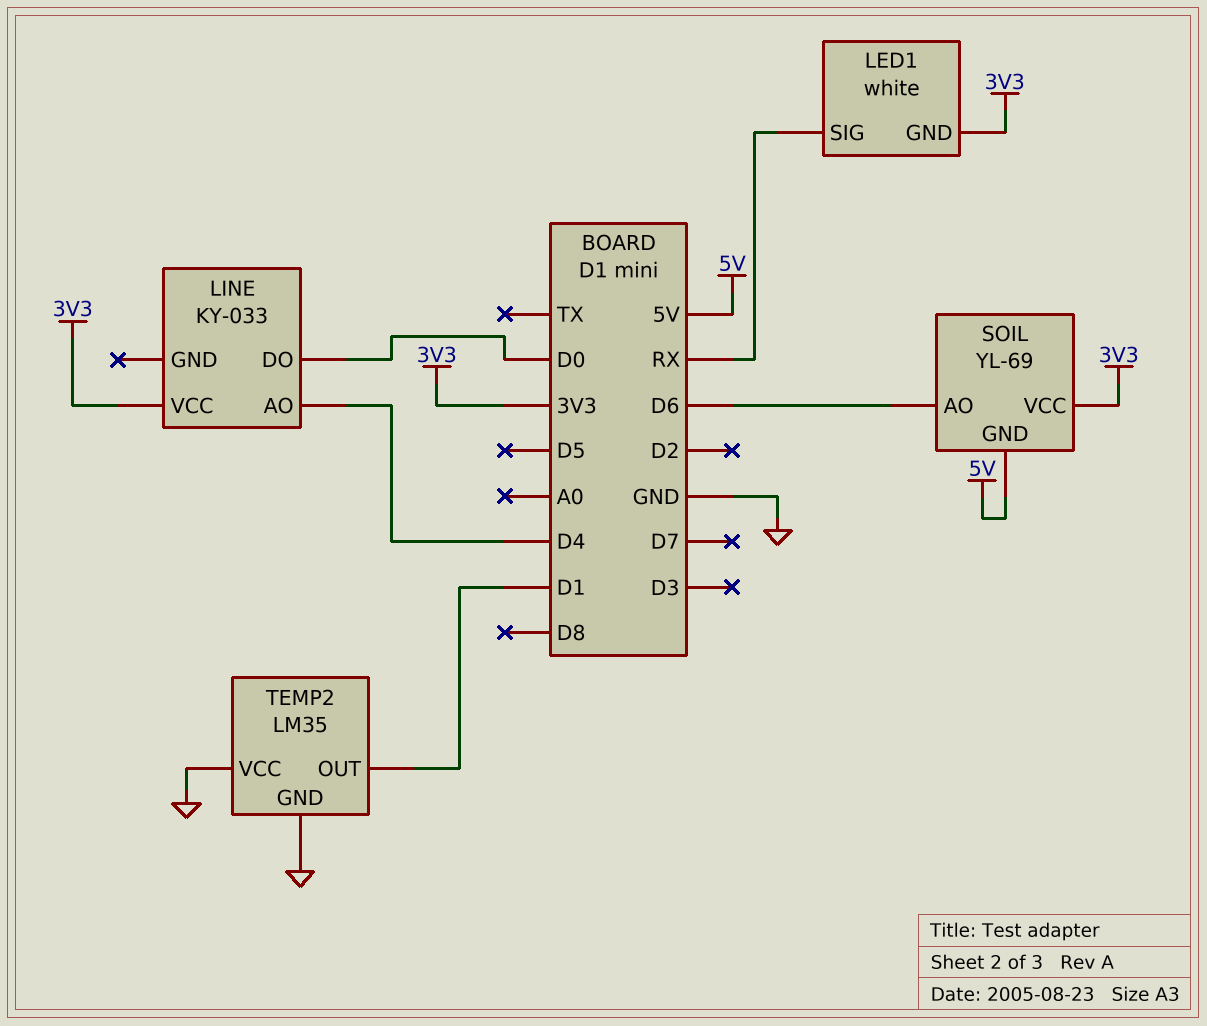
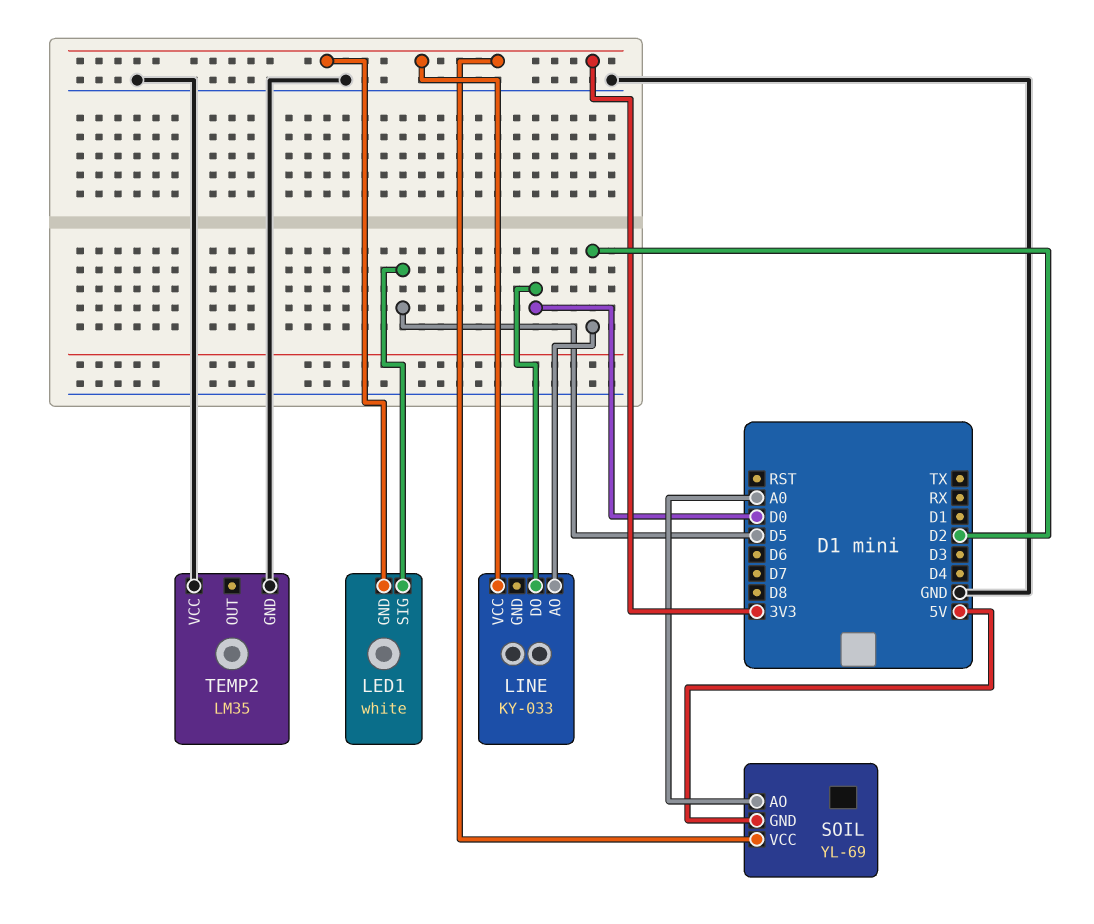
LED1 pin SIG: RX -> D5
LINE pin AO: D4 -> D2
SOIL pin AO: D6 -> A0
TEMP2 pin OUT: D1 -> none

